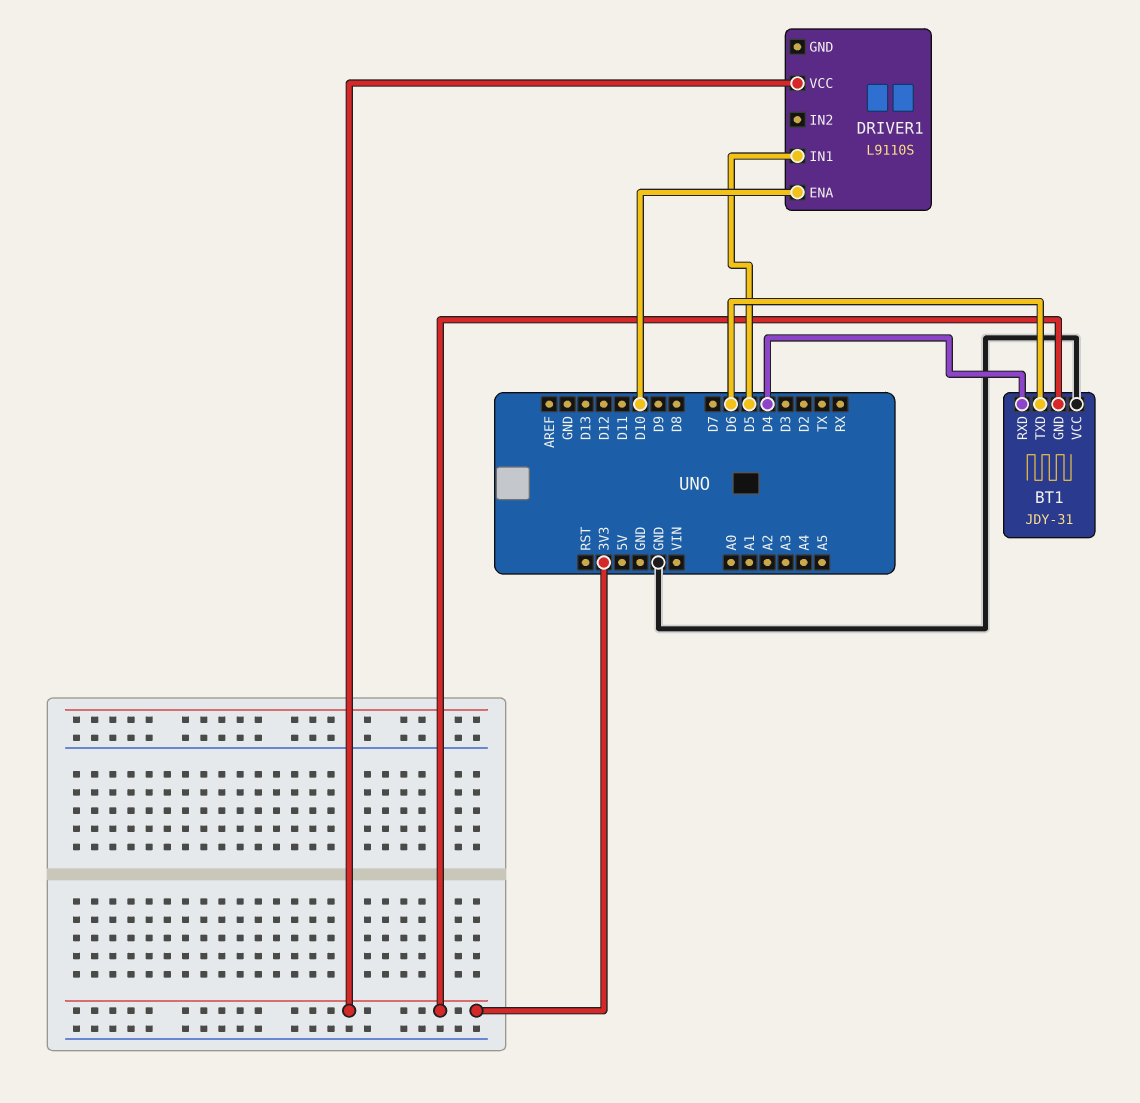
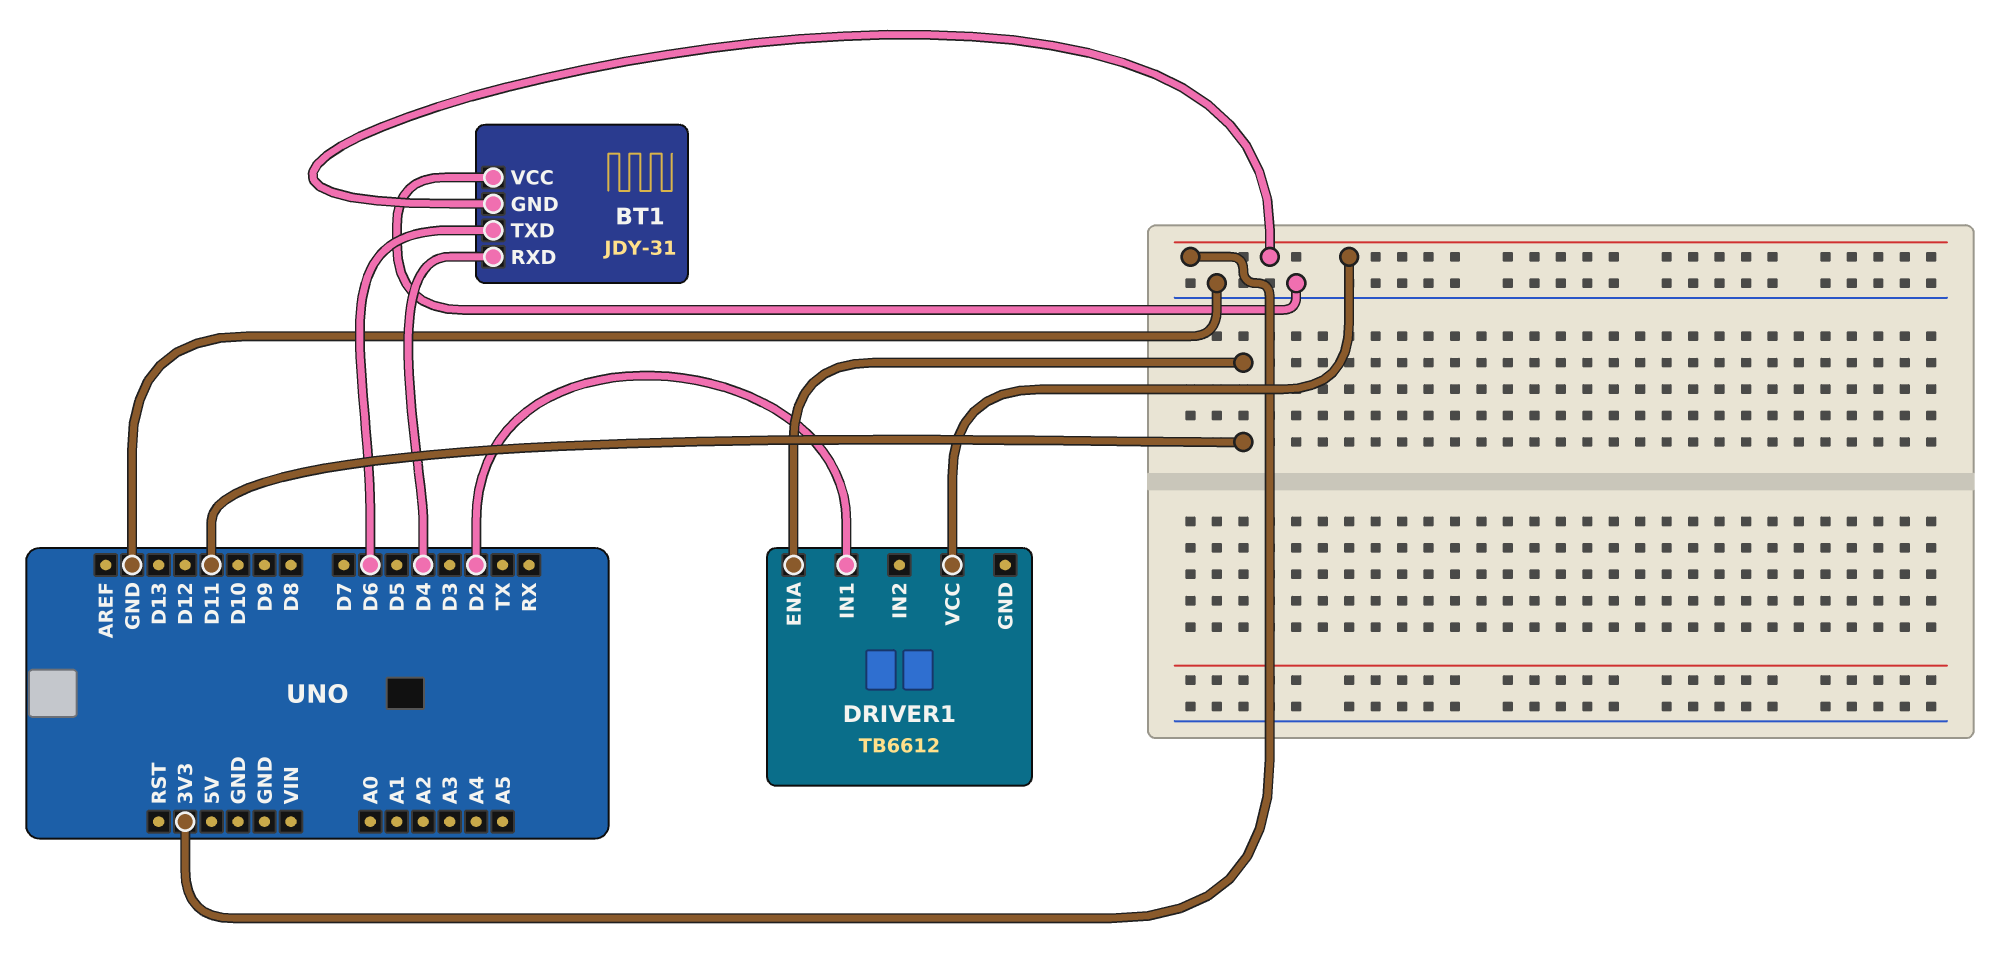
DRIVER1: L9110S -> TB6612
DRIVER1 pin ENA: D10 -> D11
DRIVER1 pin IN1: D5 -> D2

